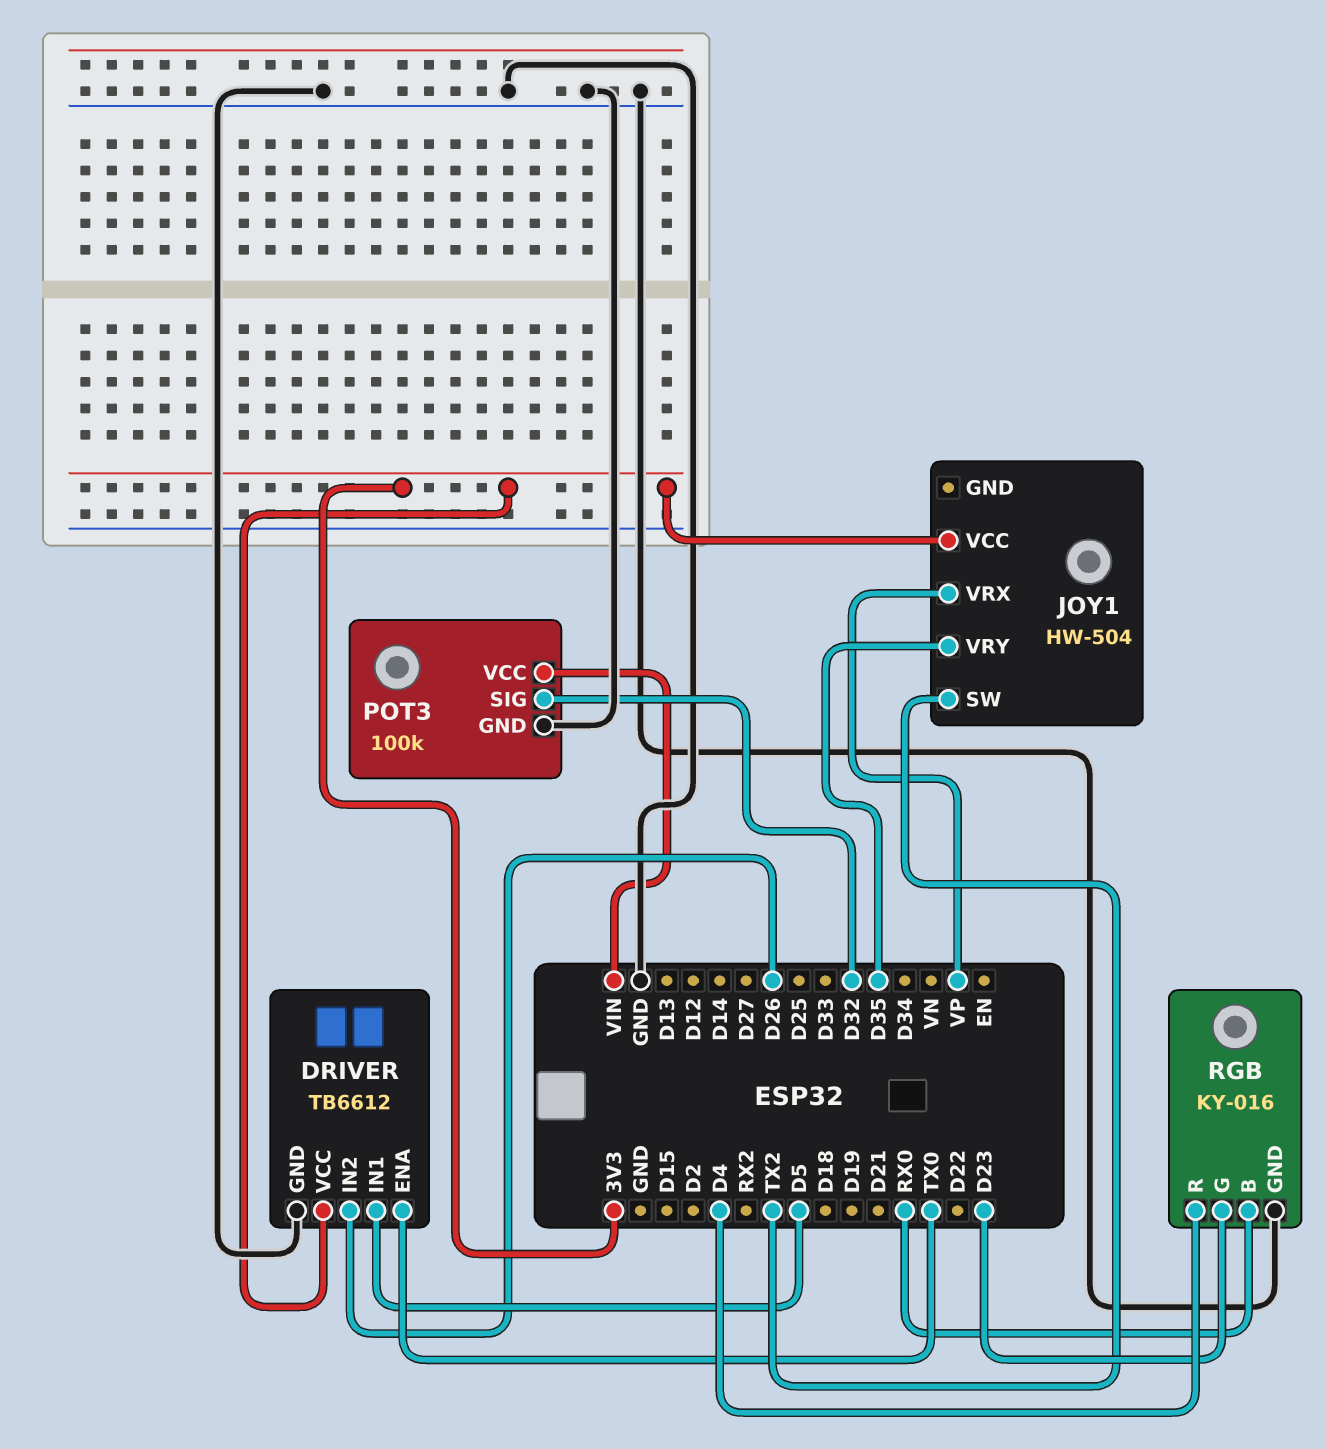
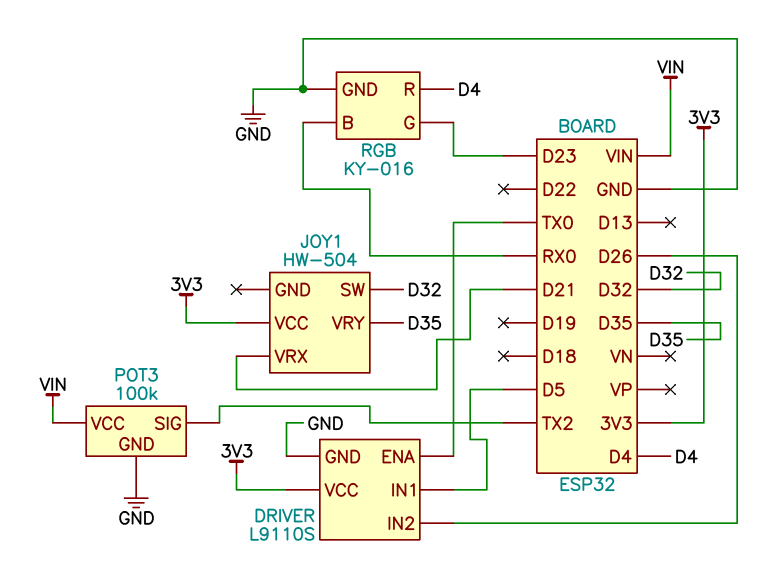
DRIVER: TB6612 -> L9110S
JOY1 pin SW: TX2 -> D32
JOY1 pin VRX: VP -> D21
POT3 pin SIG: D32 -> TX2

